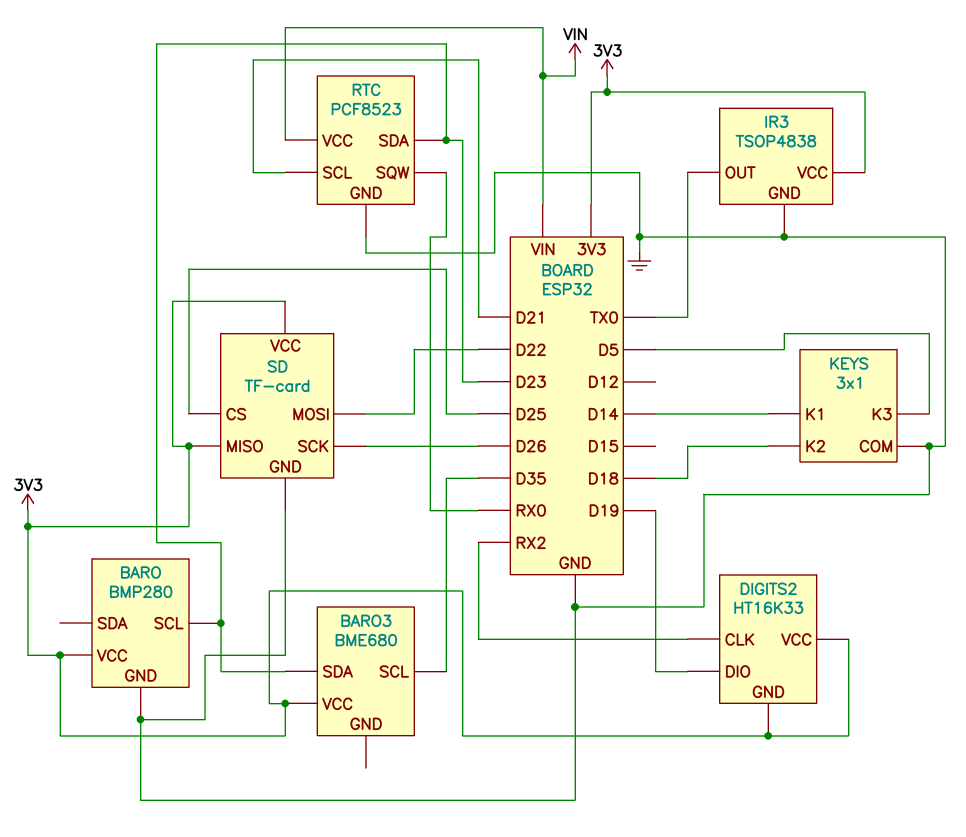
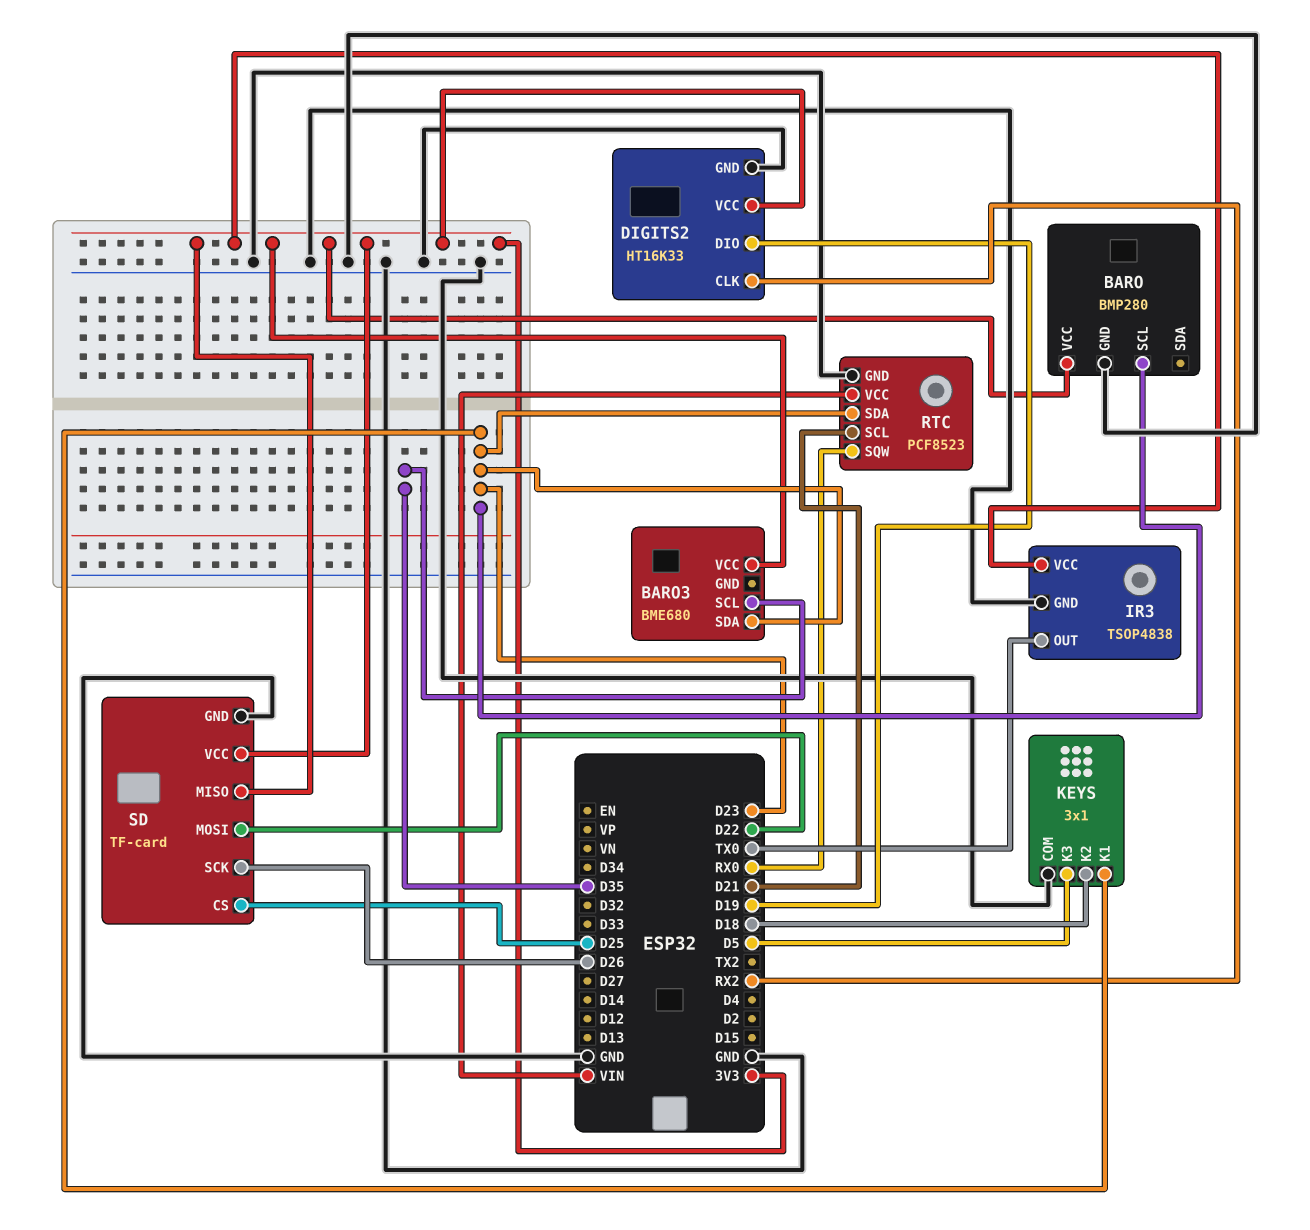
DIGITS2 pin GND: 3V3 -> GND
KEYS pin K1: D14 -> D23

